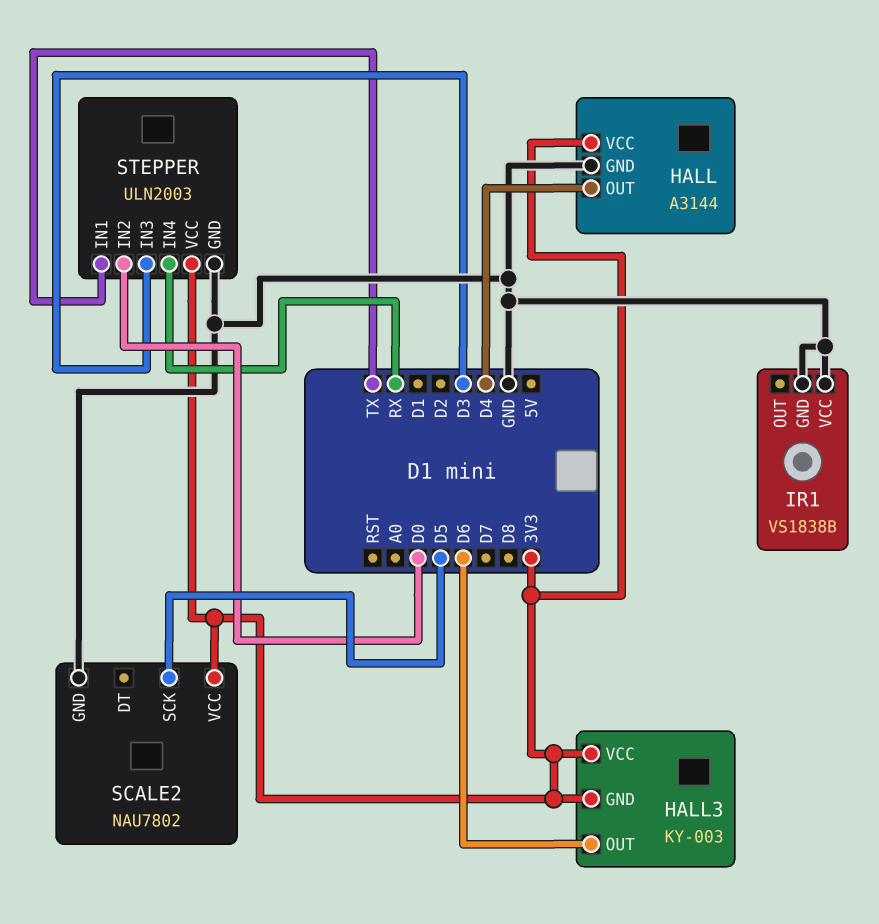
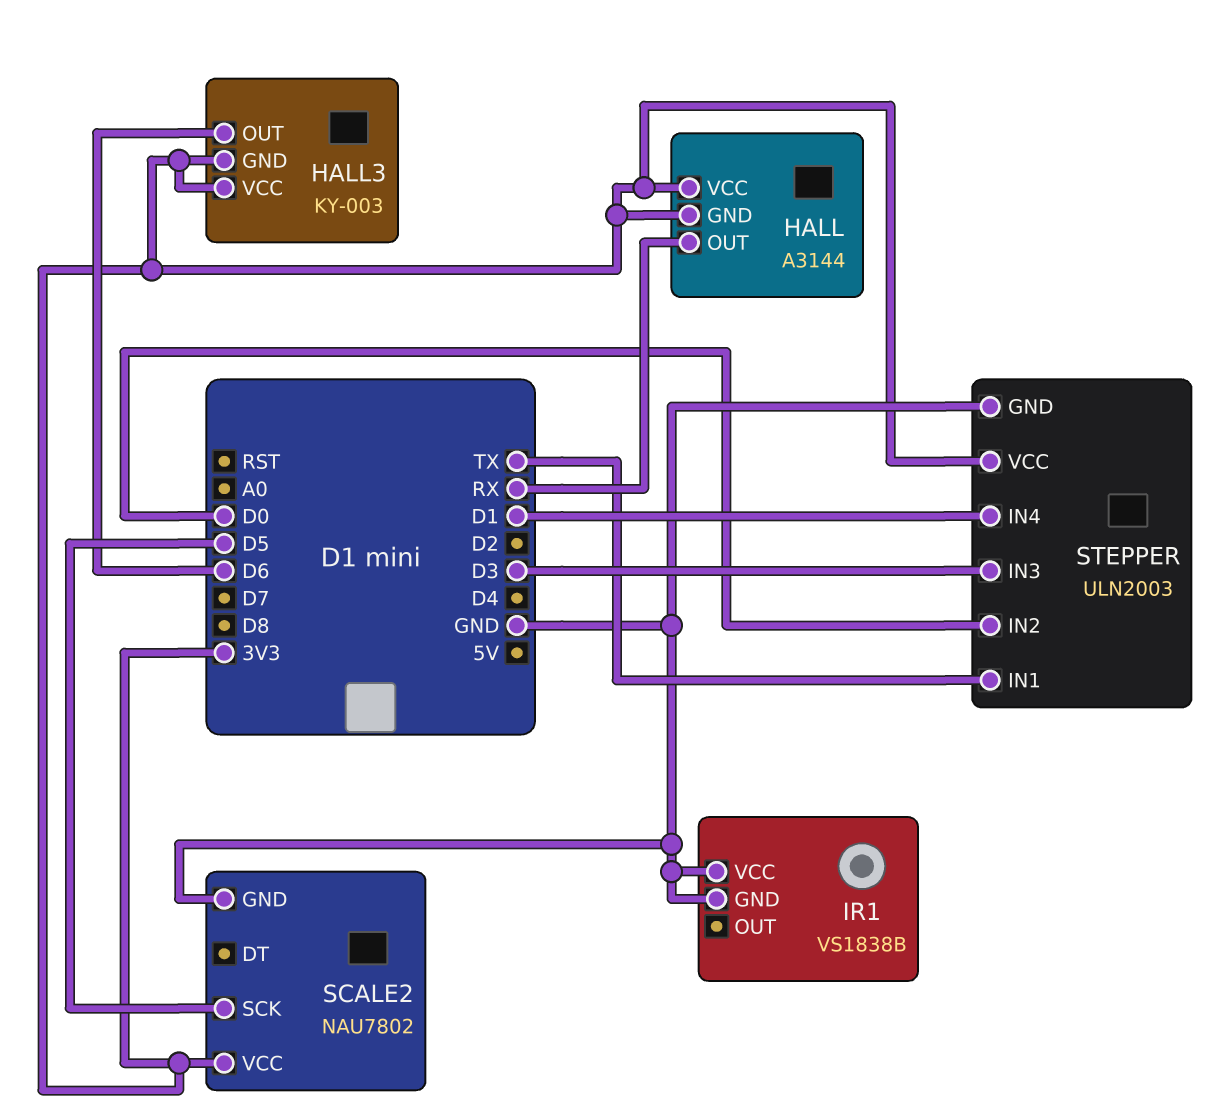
HALL pin GND: GND -> 3V3
HALL pin OUT: D4 -> RX
STEPPER pin IN4: RX -> D1

